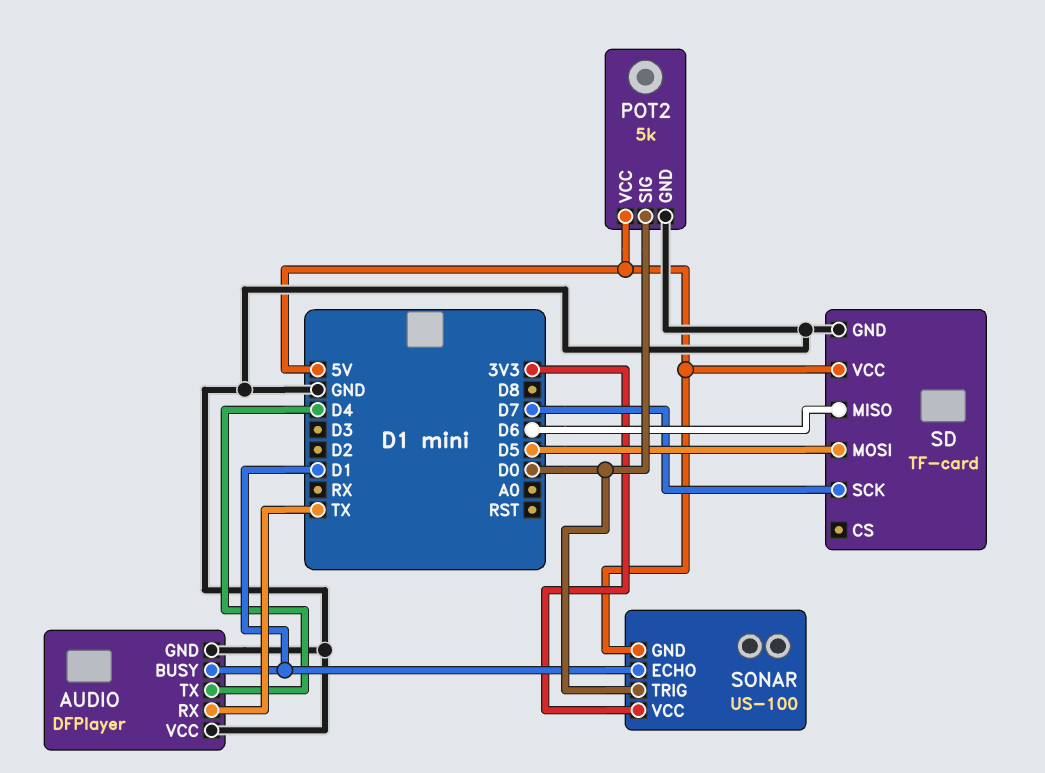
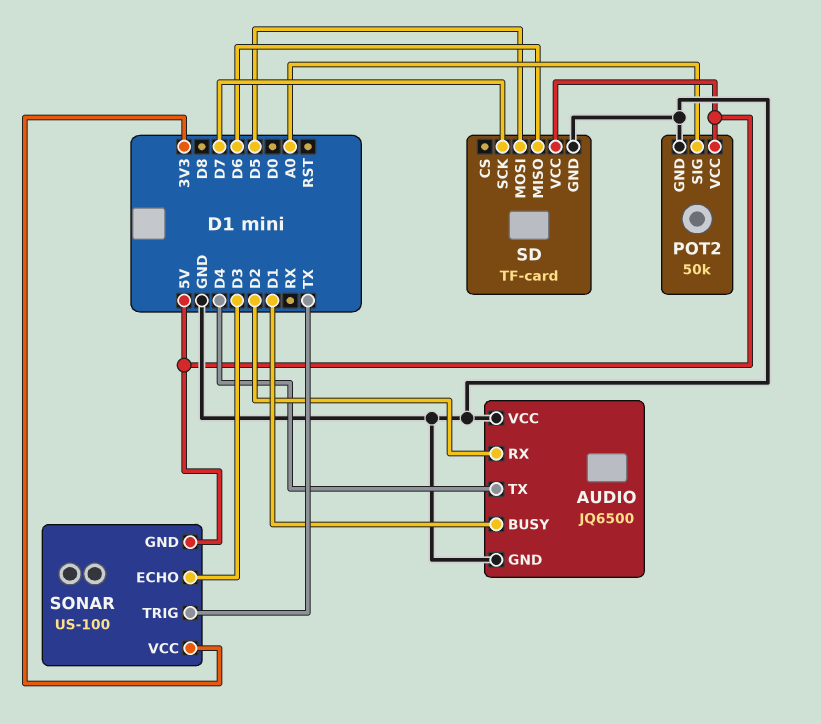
AUDIO: DFPlayer -> JQ6500
AUDIO pin RX: TX -> D2
POT2: 5k -> 50k
POT2 pin SIG: D0 -> A0
SONAR pin ECHO: D1 -> D3
SONAR pin TRIG: D0 -> TX

